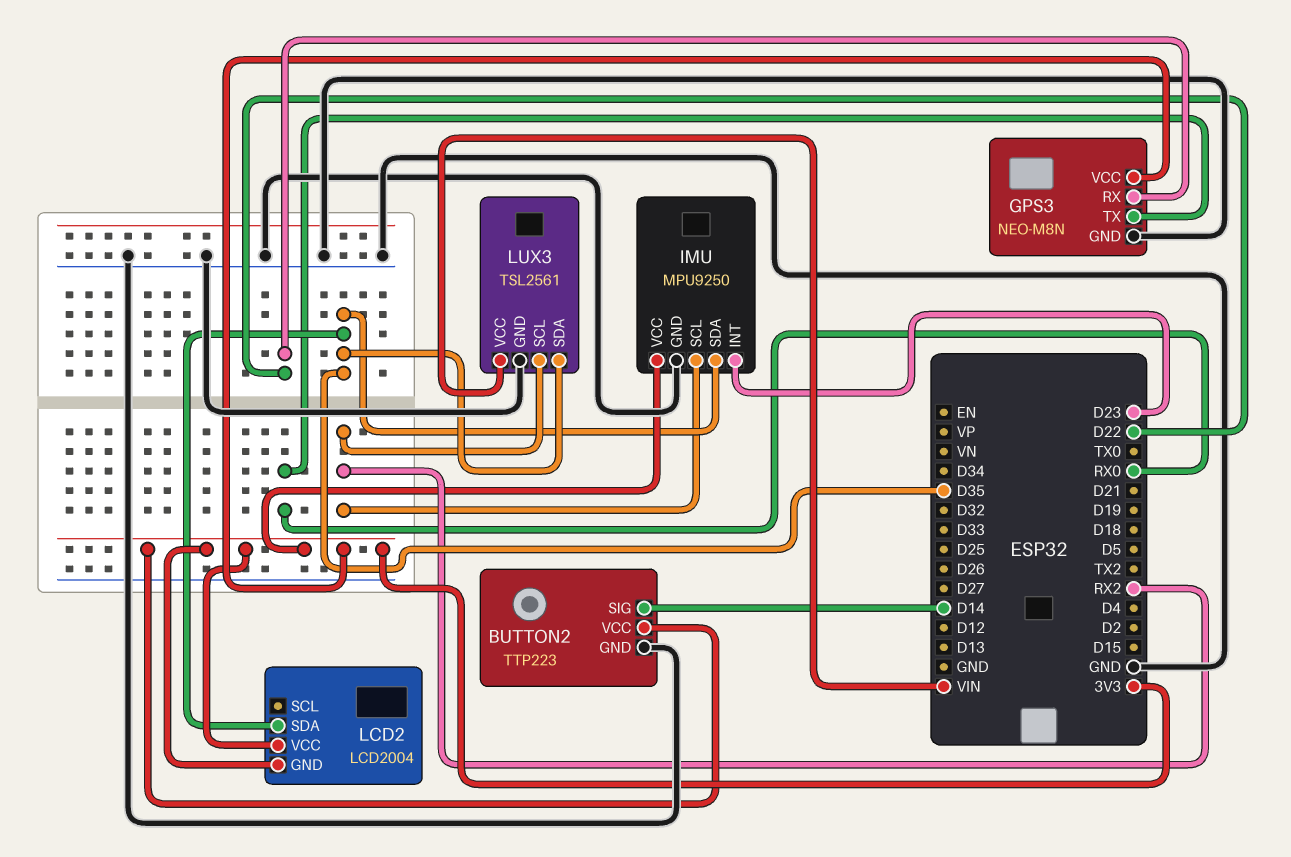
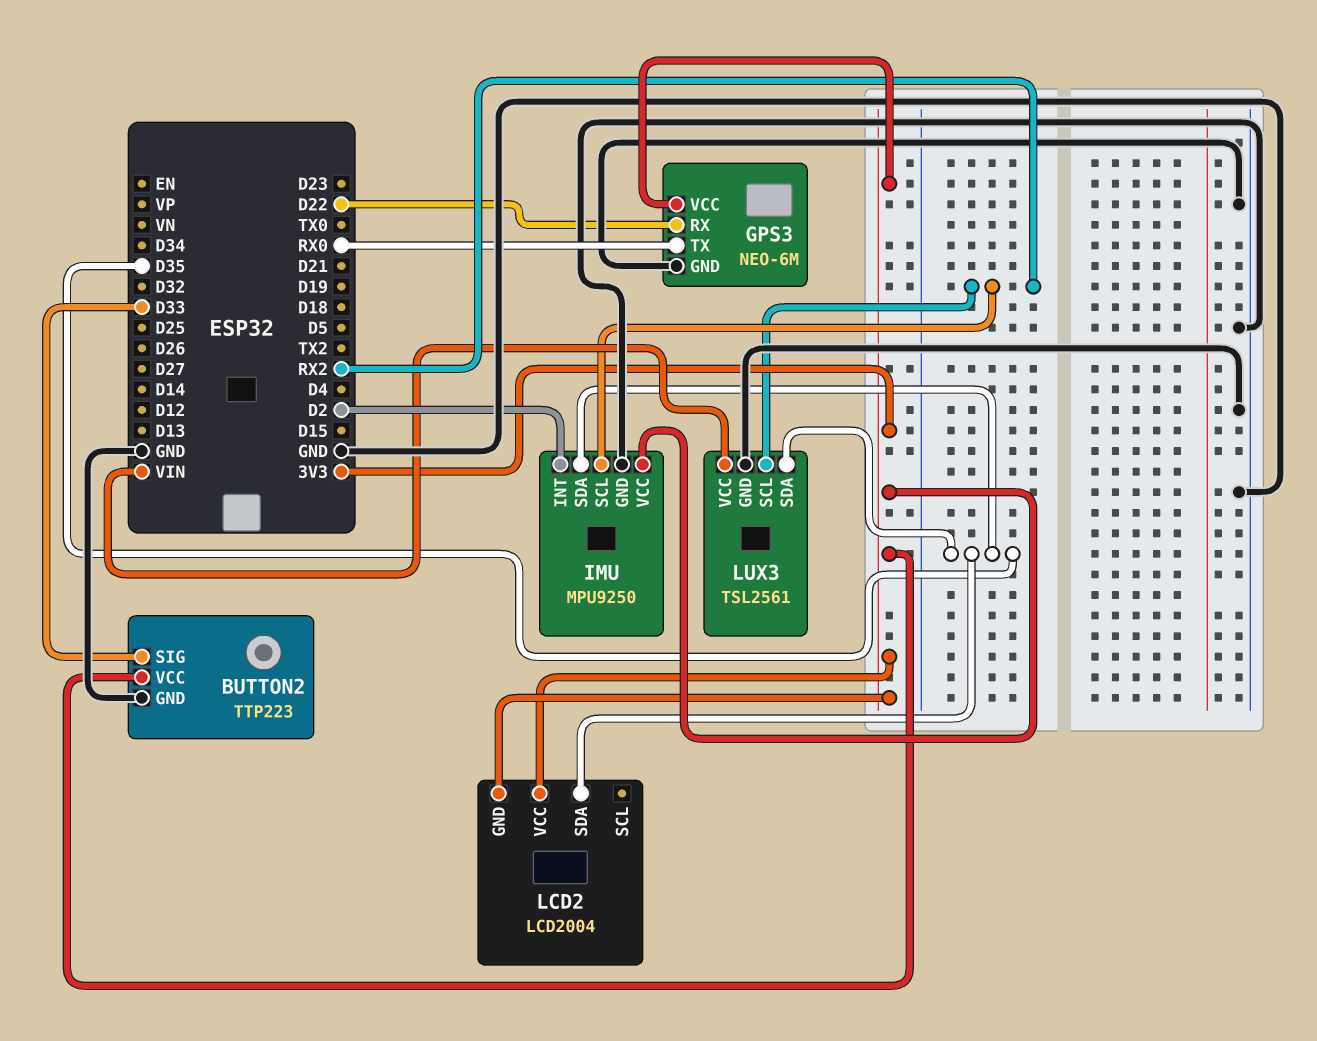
BUTTON2 pin SIG: D14 -> D33
GPS3: NEO-M8N -> NEO-6M
IMU pin INT: D23 -> D2

